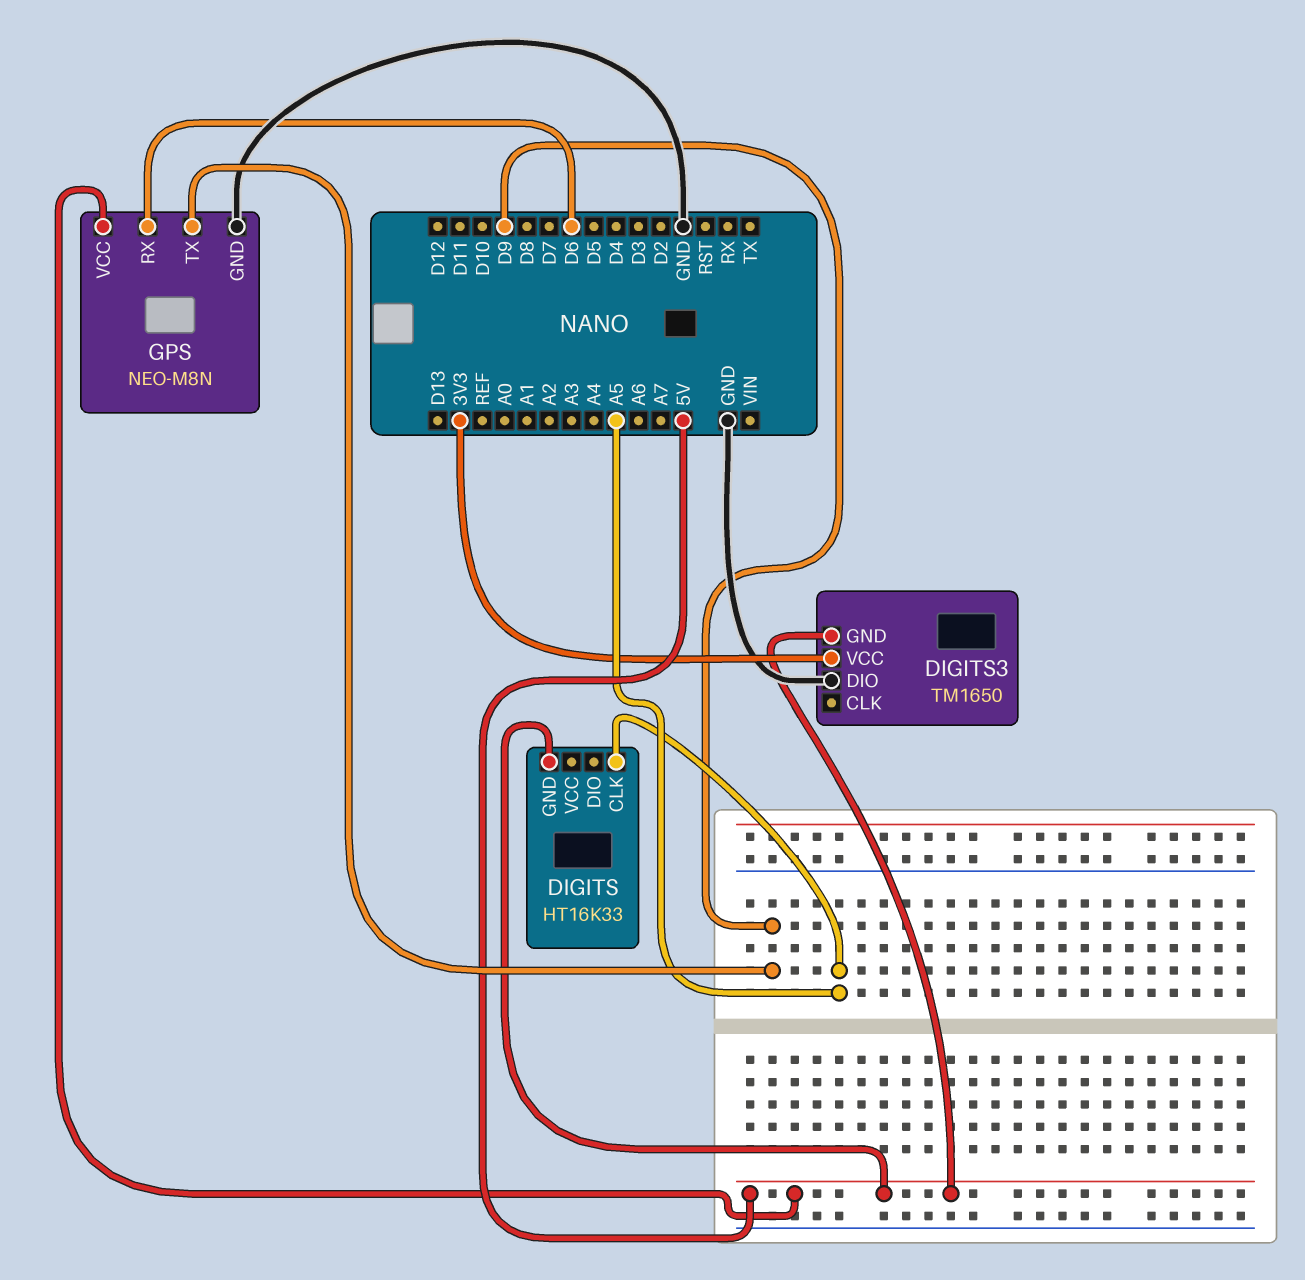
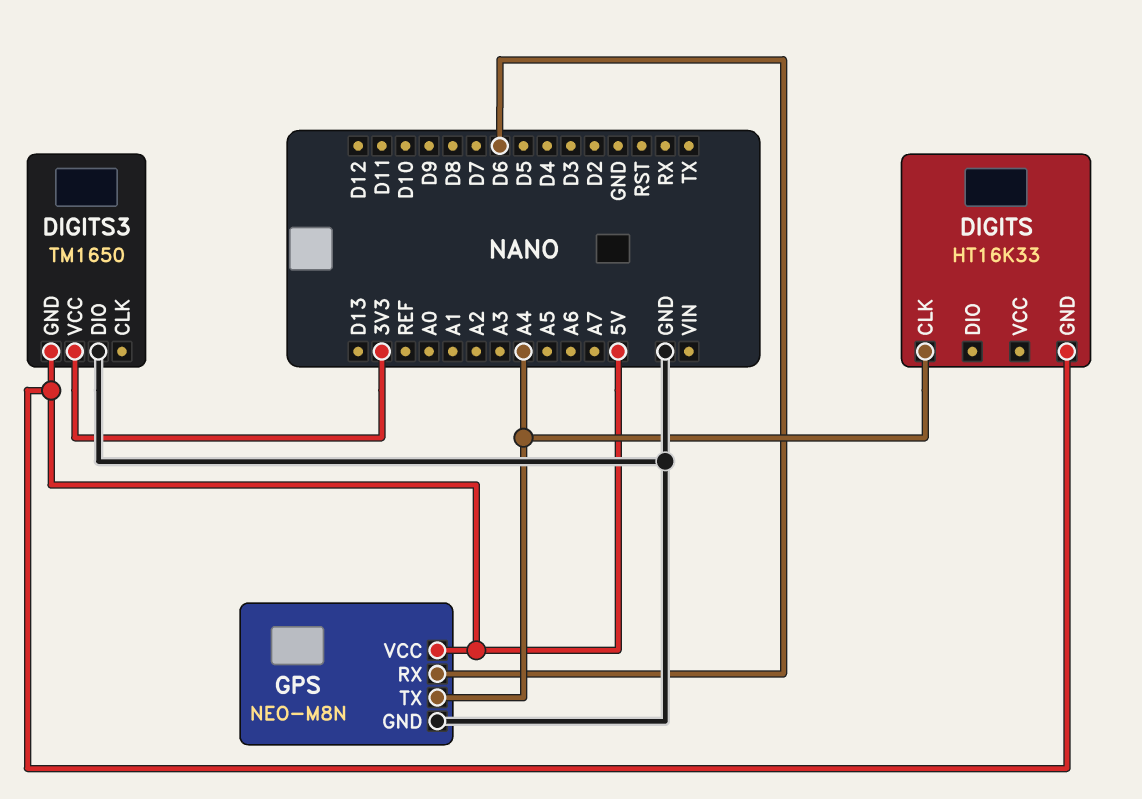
DIGITS pin CLK: A5 -> A4
GPS pin TX: D9 -> A4

